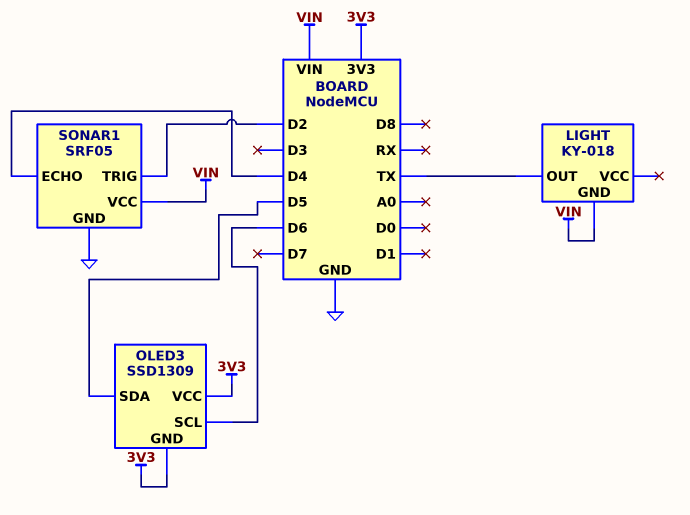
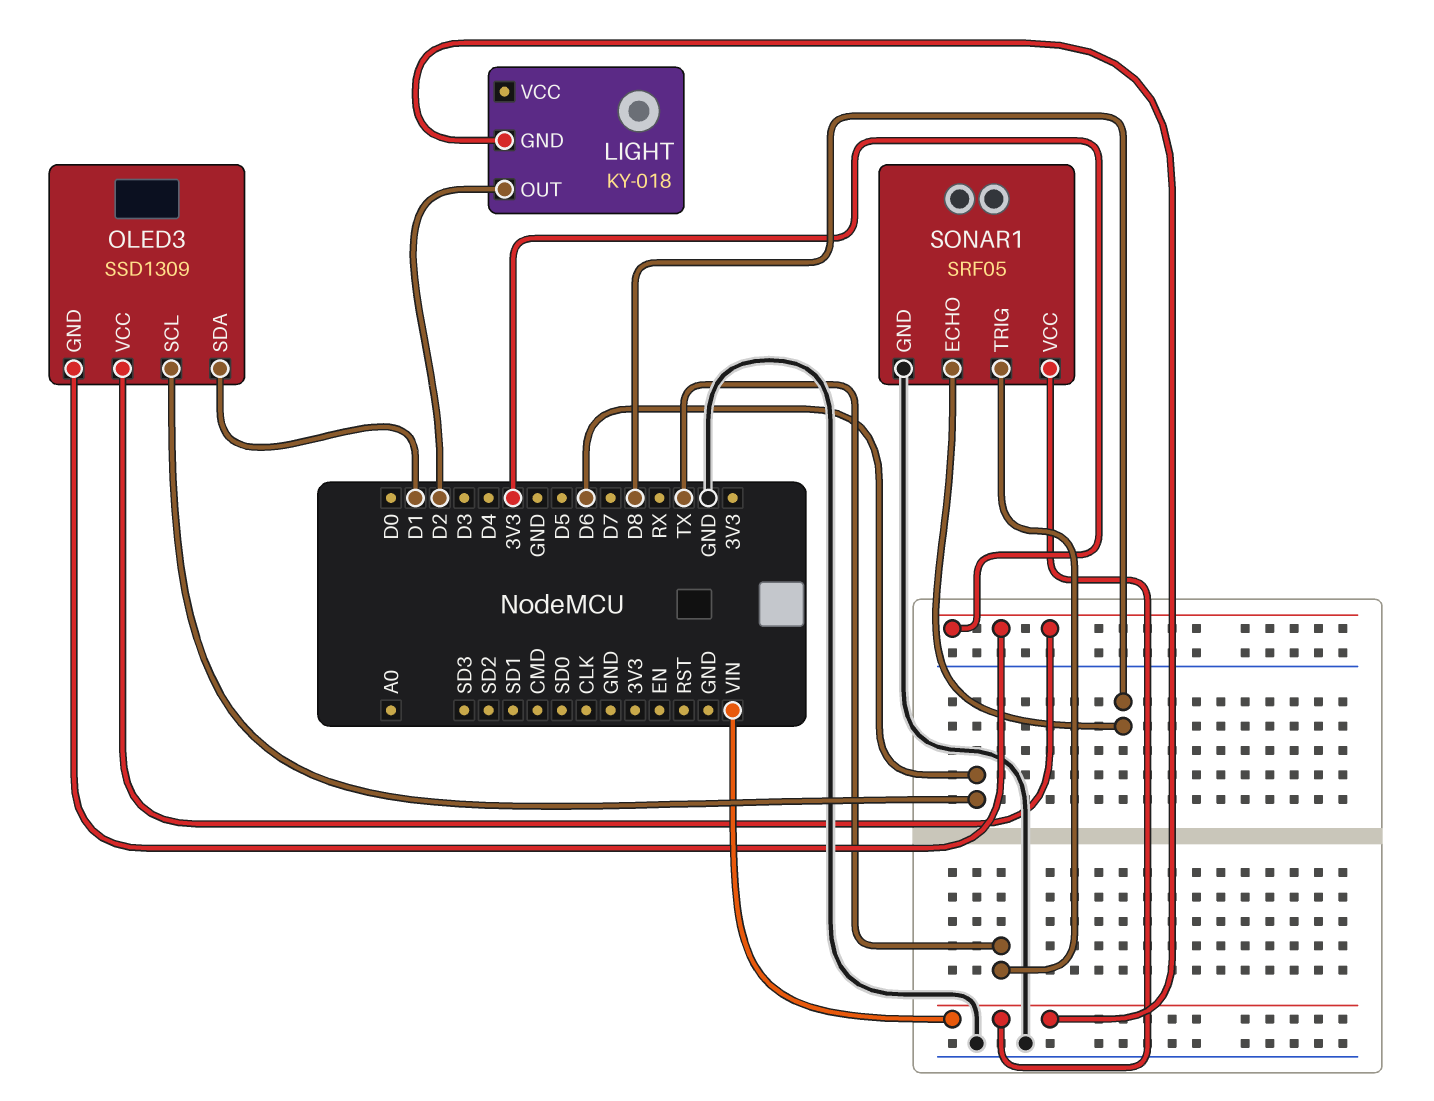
LIGHT pin OUT: TX -> D2
OLED3 pin SDA: D5 -> D1
SONAR1 pin ECHO: D4 -> D8
SONAR1 pin TRIG: D2 -> TX

